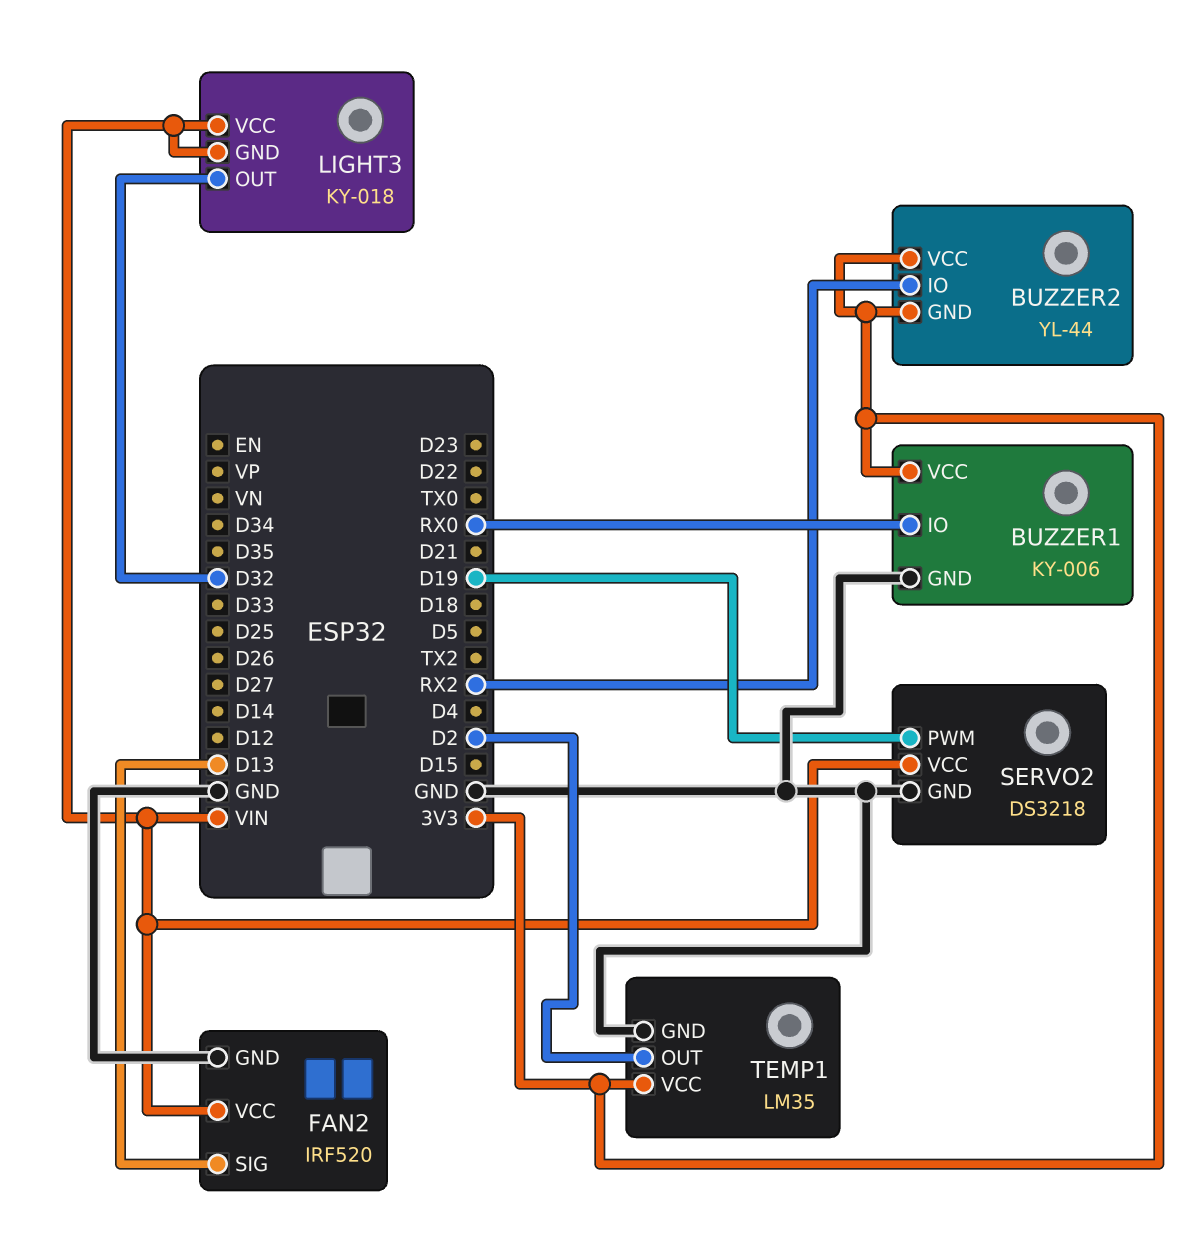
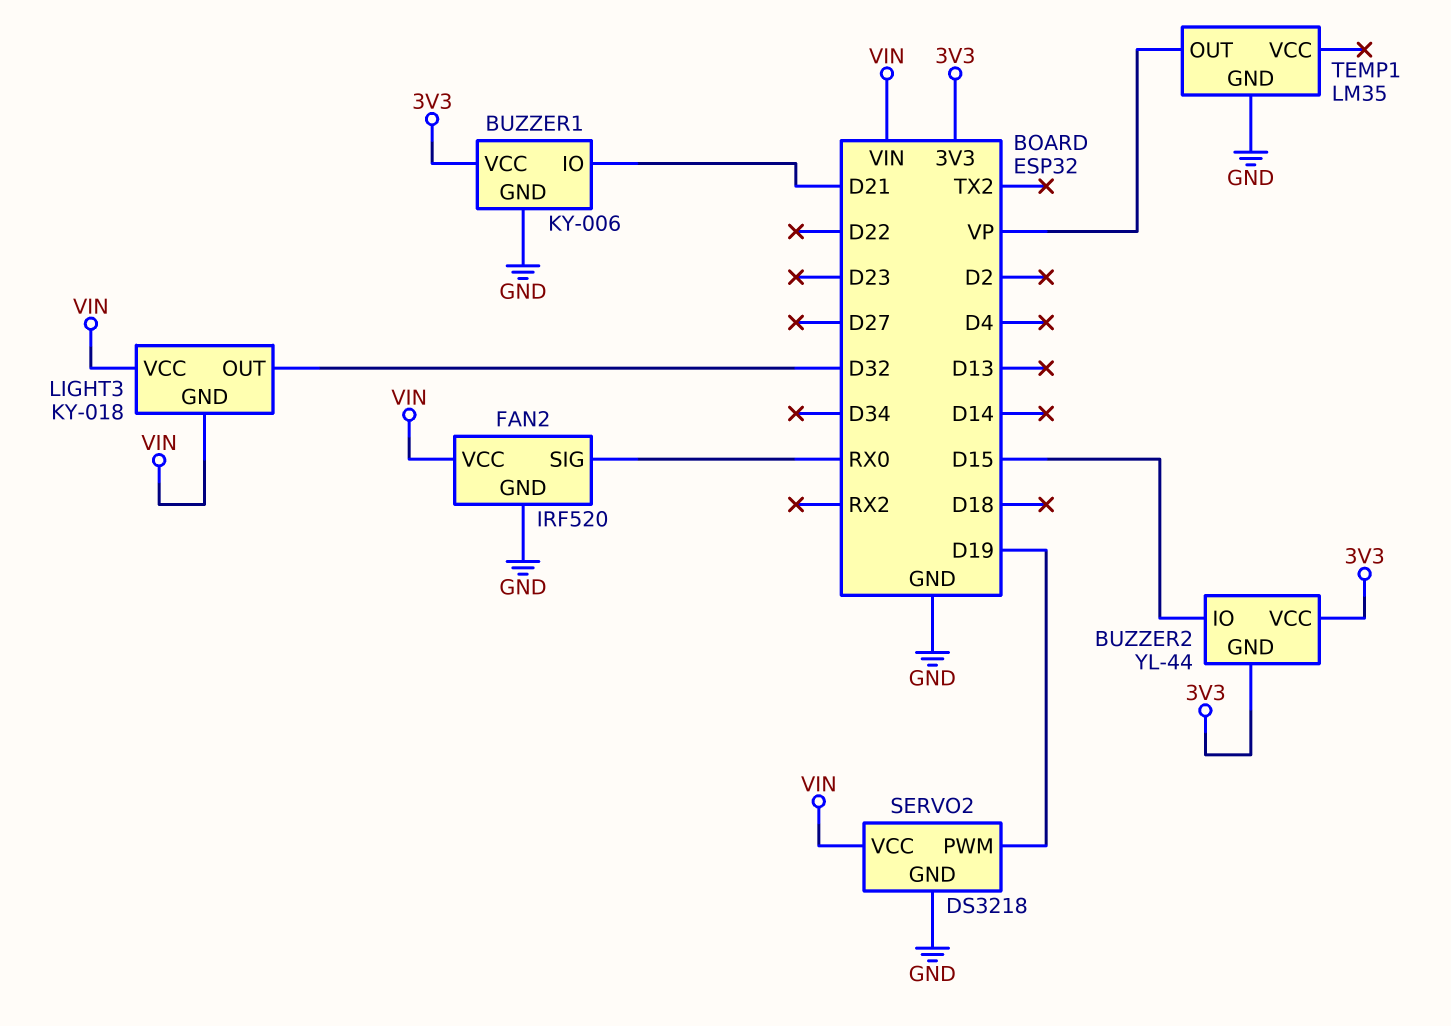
BUZZER1 pin IO: RX0 -> D21
BUZZER2 pin IO: RX2 -> D15
FAN2 pin SIG: D13 -> RX0
TEMP1 pin OUT: D2 -> VP
TEMP1 pin VCC: 3V3 -> none

